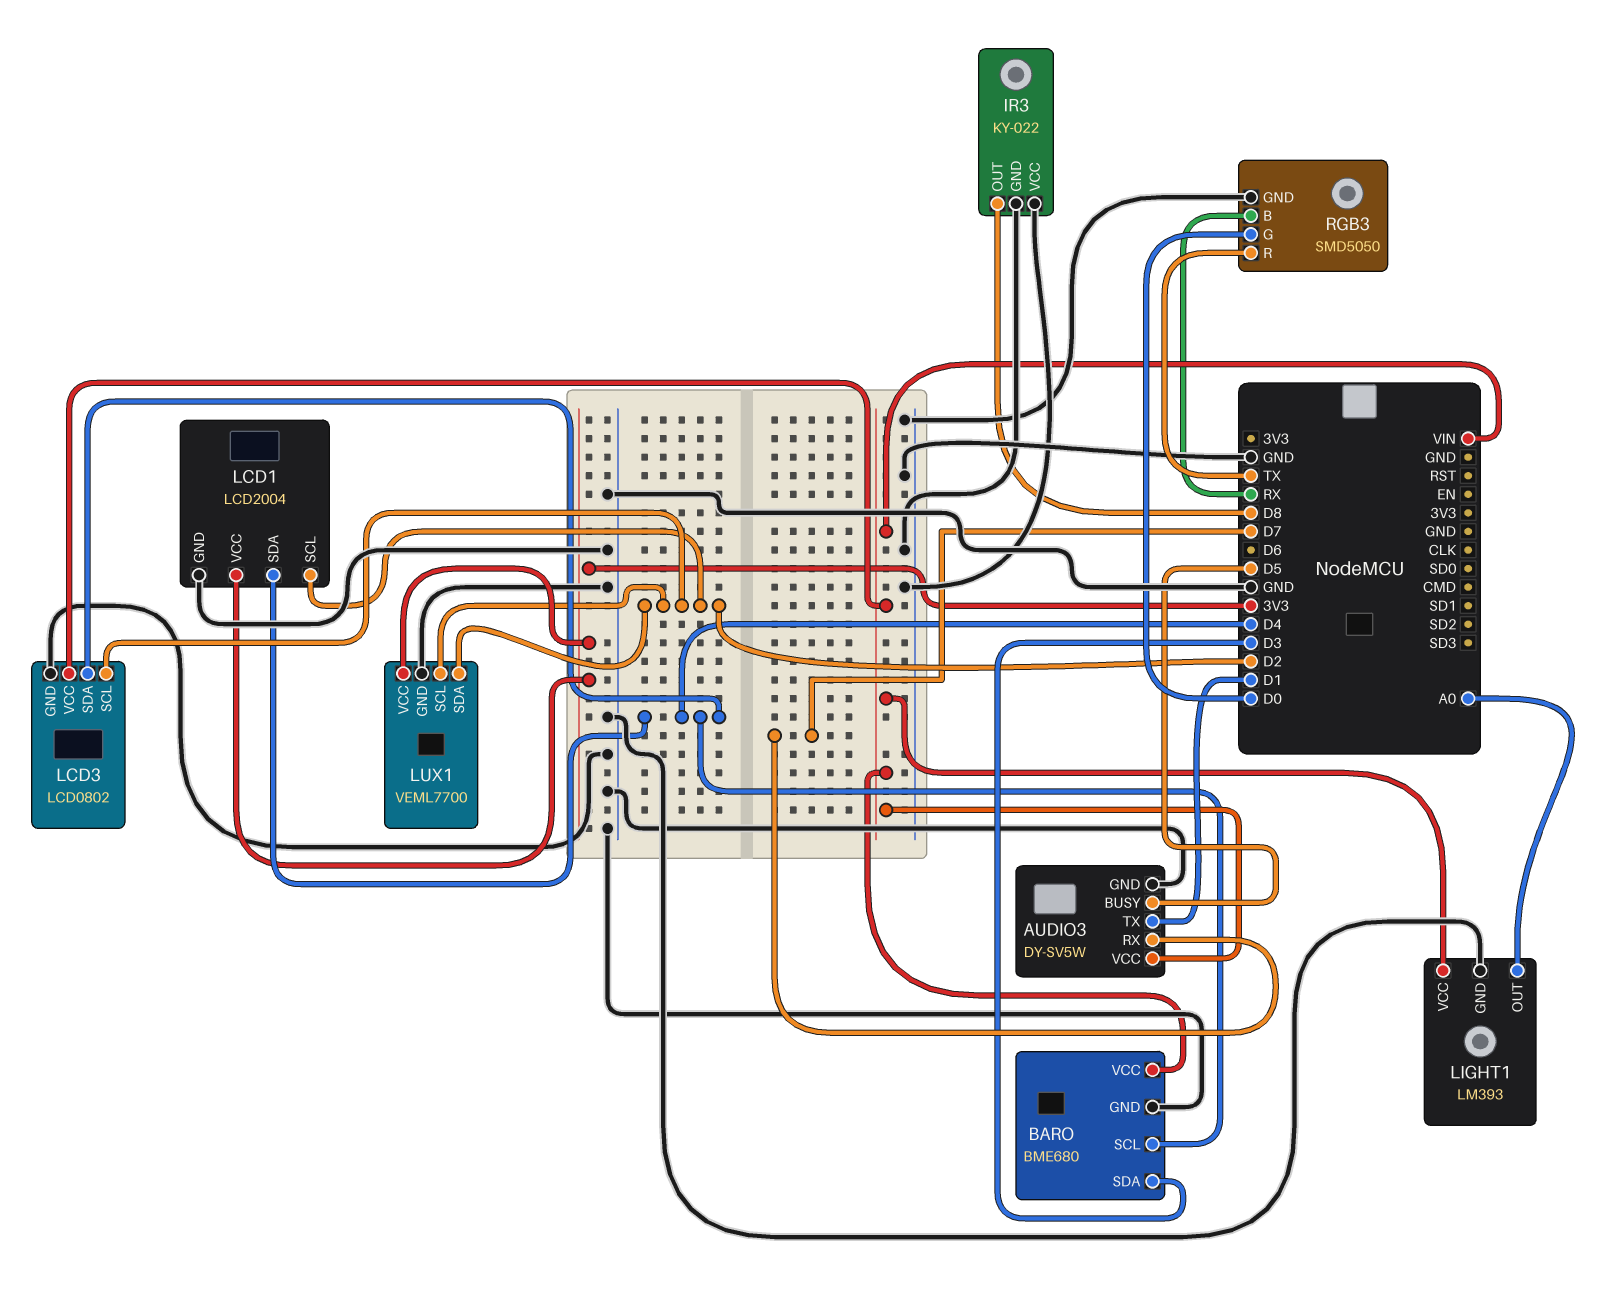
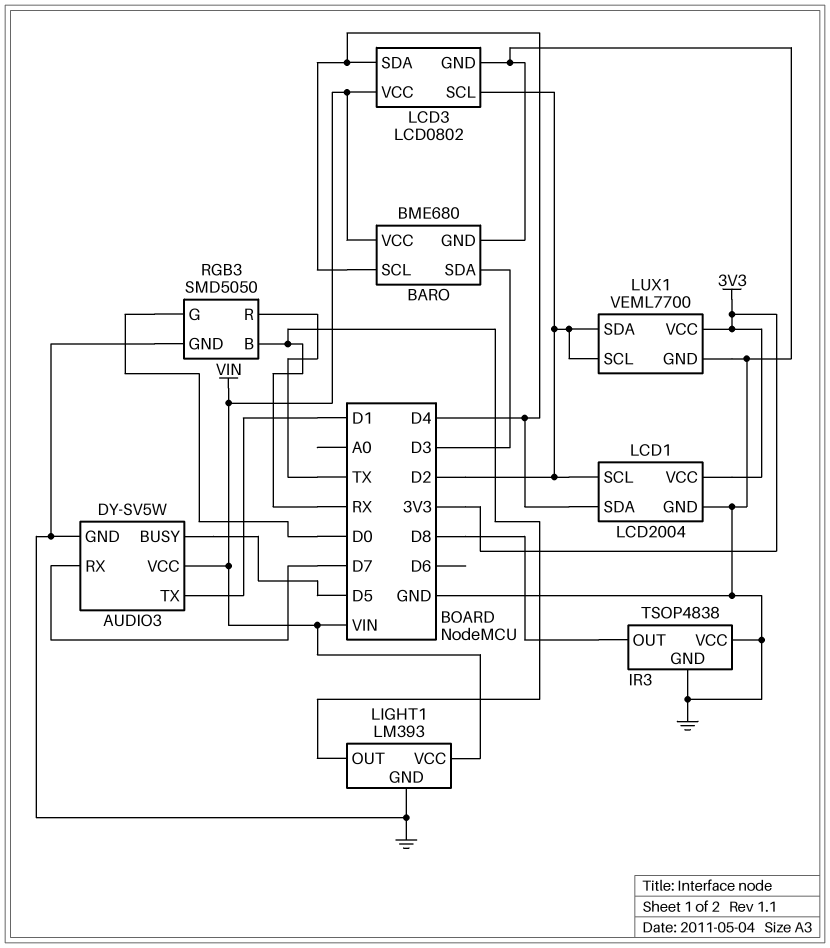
IR3: KY-022 -> TSOP4838
LIGHT1 pin OUT: A0 -> RX

